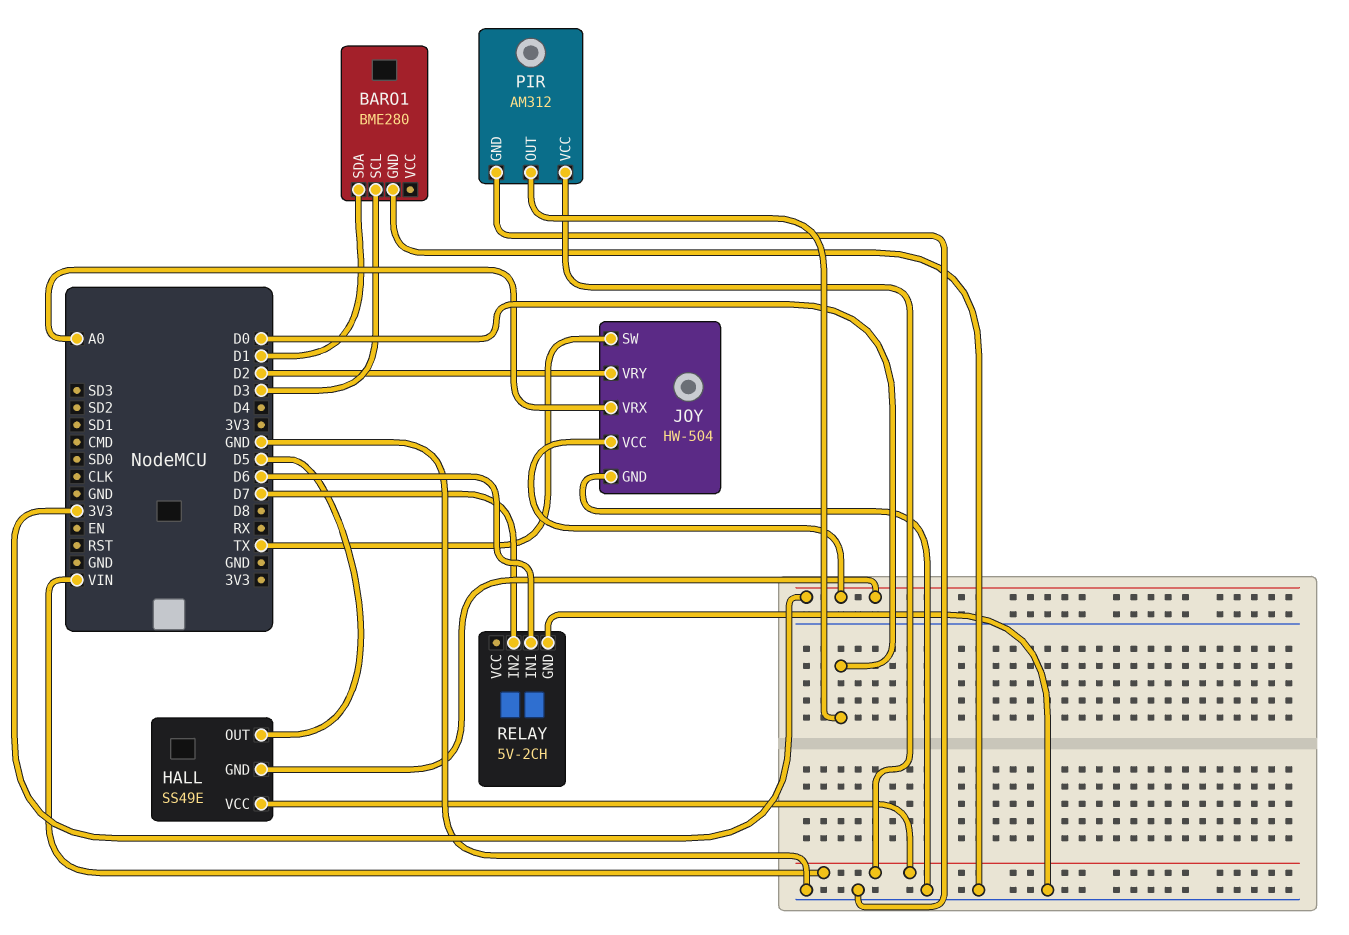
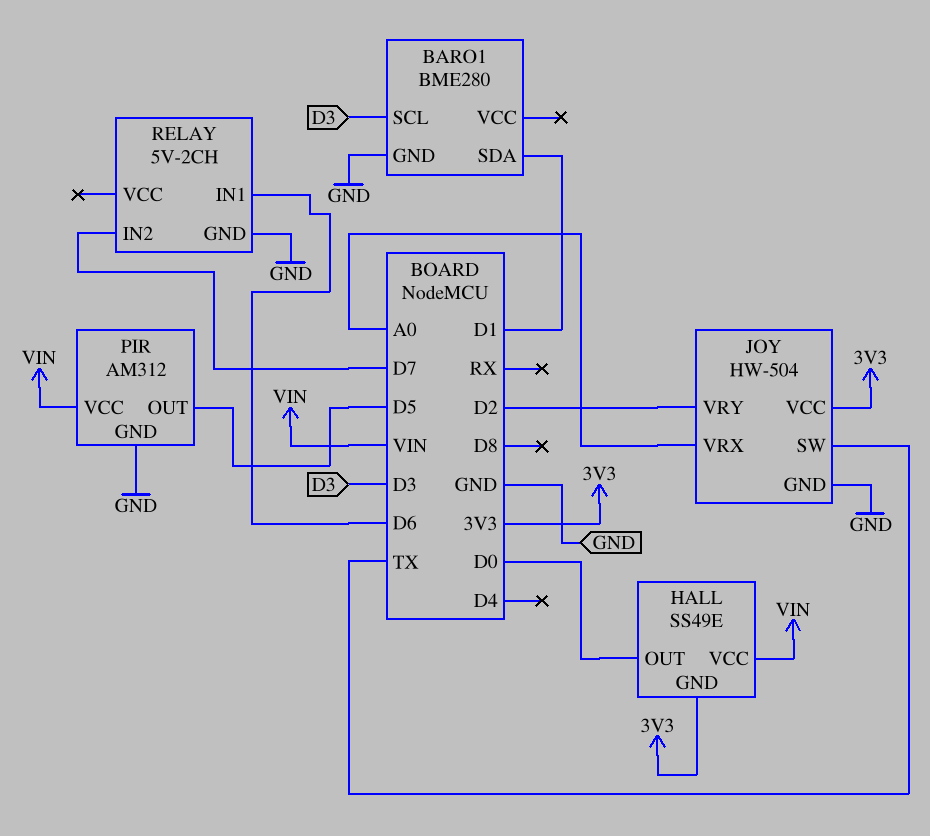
HALL pin OUT: D5 -> D0
PIR pin OUT: D0 -> D5

